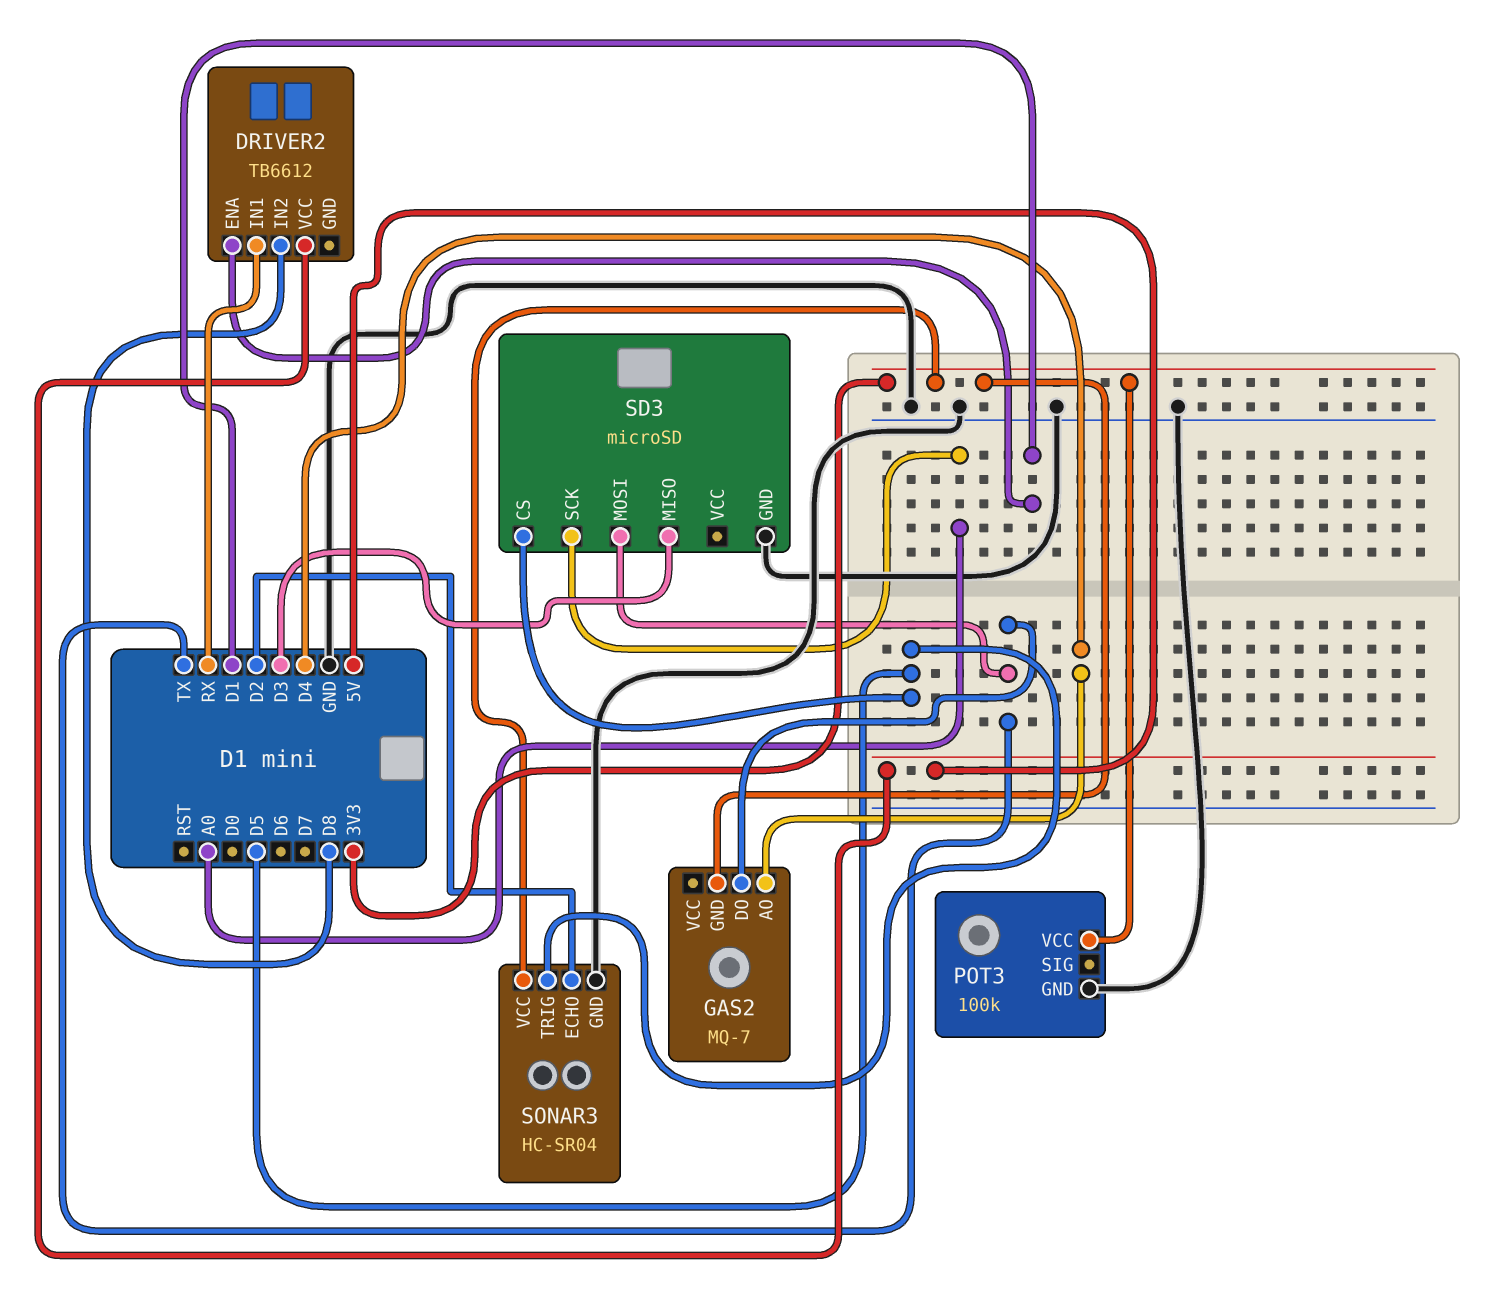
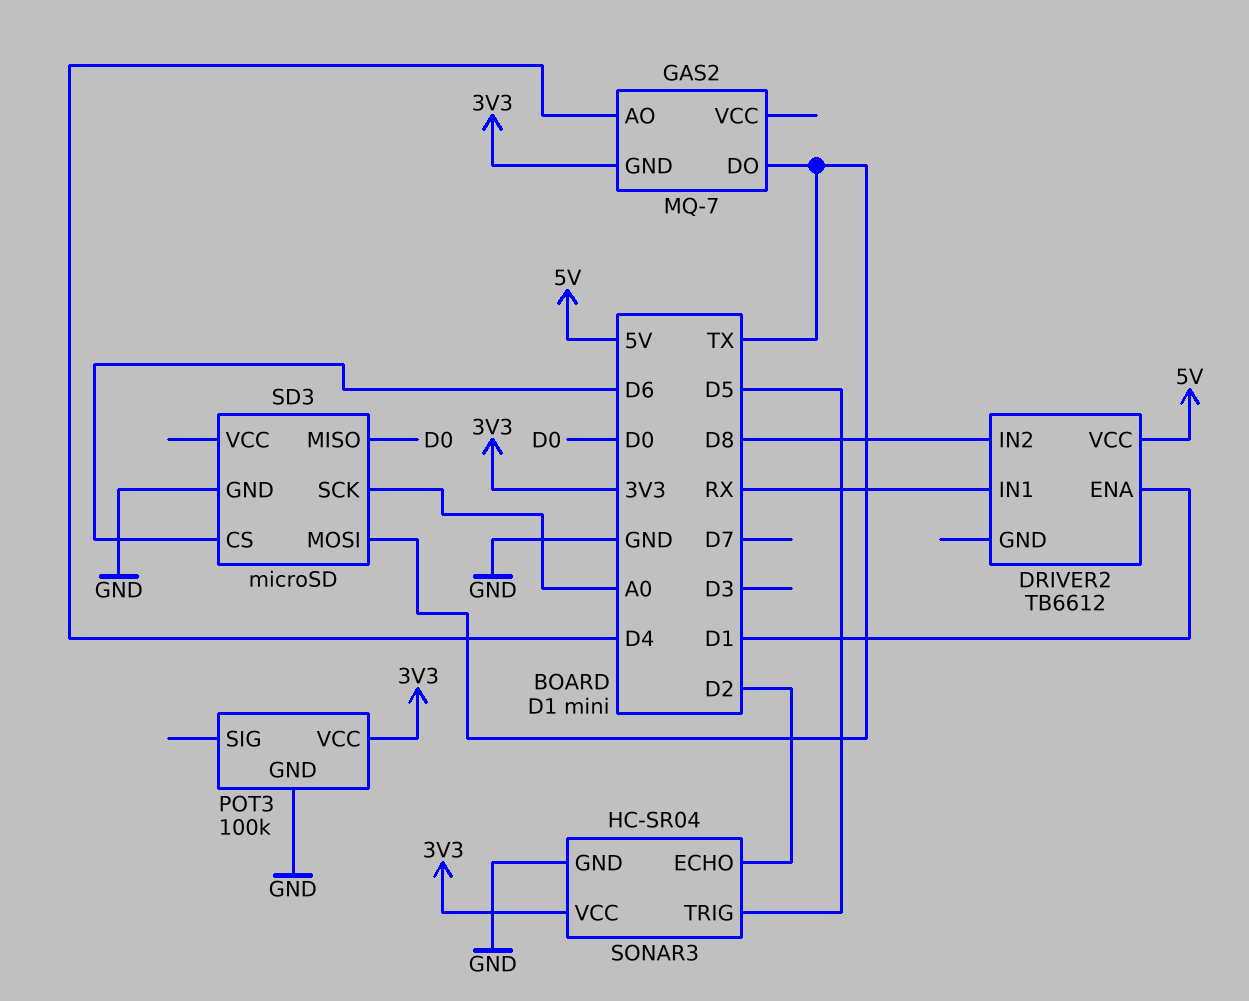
SD3 pin CS: D5 -> D6
SD3 pin MISO: D3 -> D0

